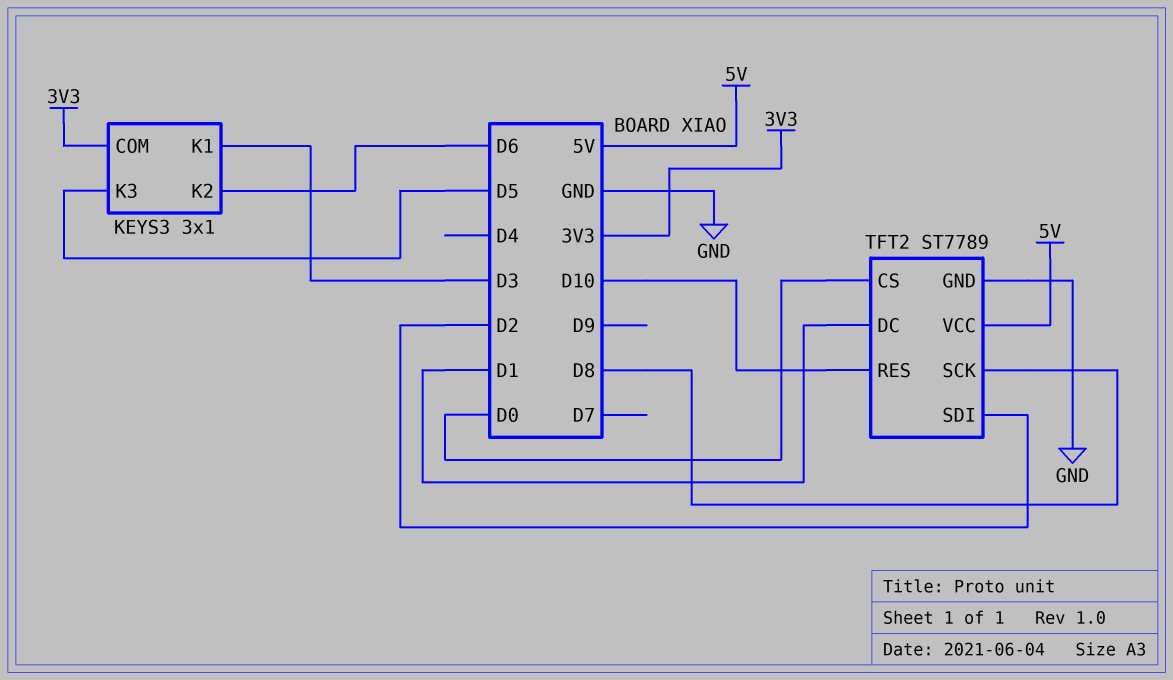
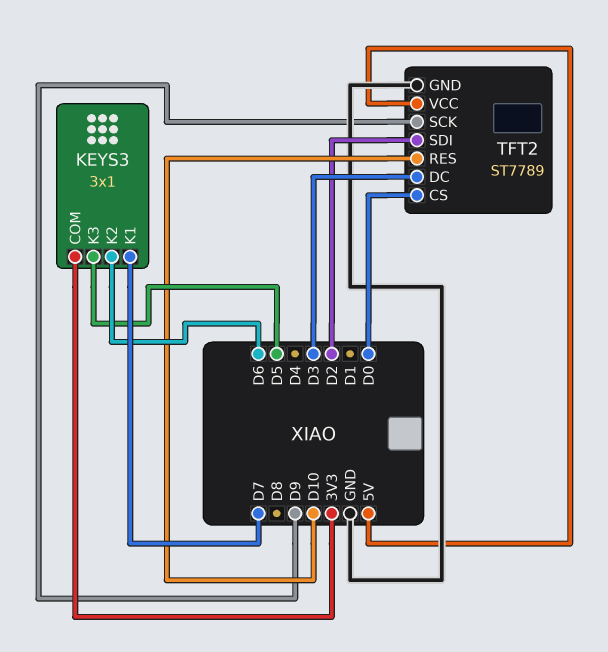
KEYS3 pin K1: D3 -> D7
TFT2 pin DC: D1 -> D3
TFT2 pin SCK: D8 -> D9

